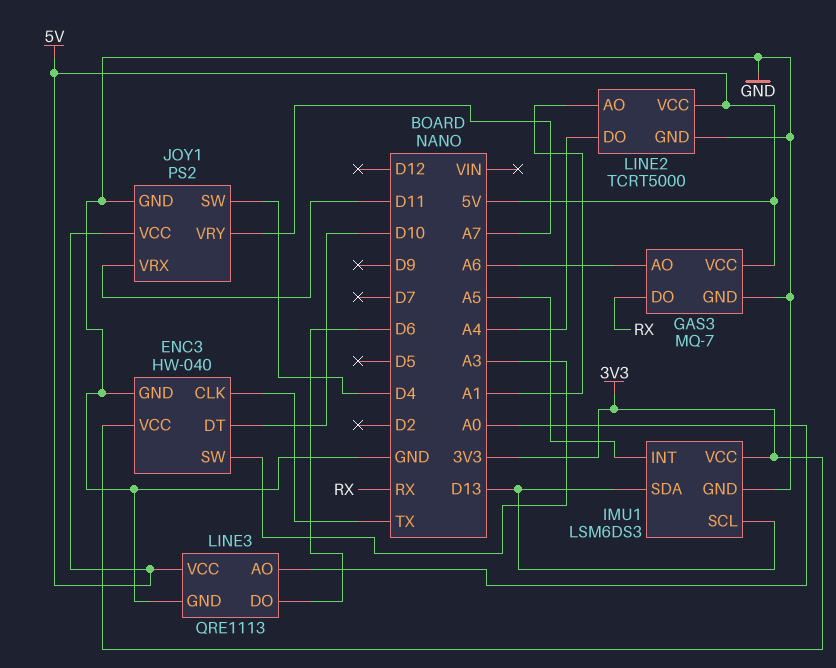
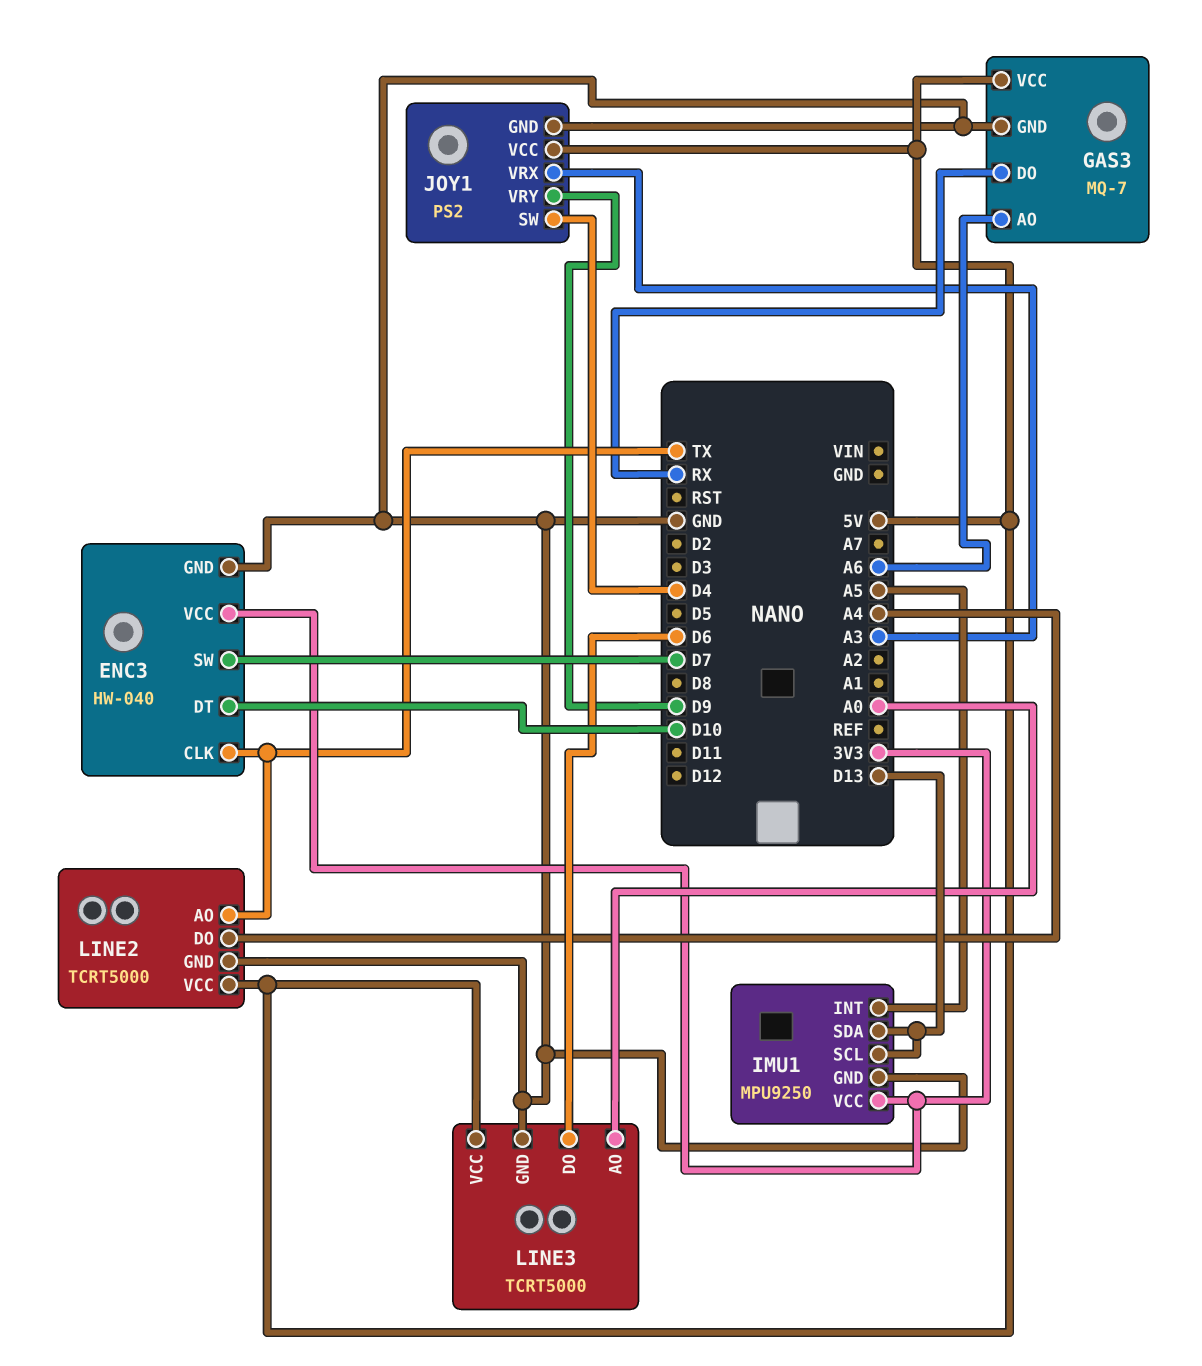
ENC3 pin SW: A3 -> D7
IMU1: LSM6DS3 -> MPU9250
JOY1 pin VRX: D11 -> A3
JOY1 pin VRY: A7 -> D9
LINE2 pin AO: A1 -> TX
LINE3: QRE1113 -> TCRT5000

